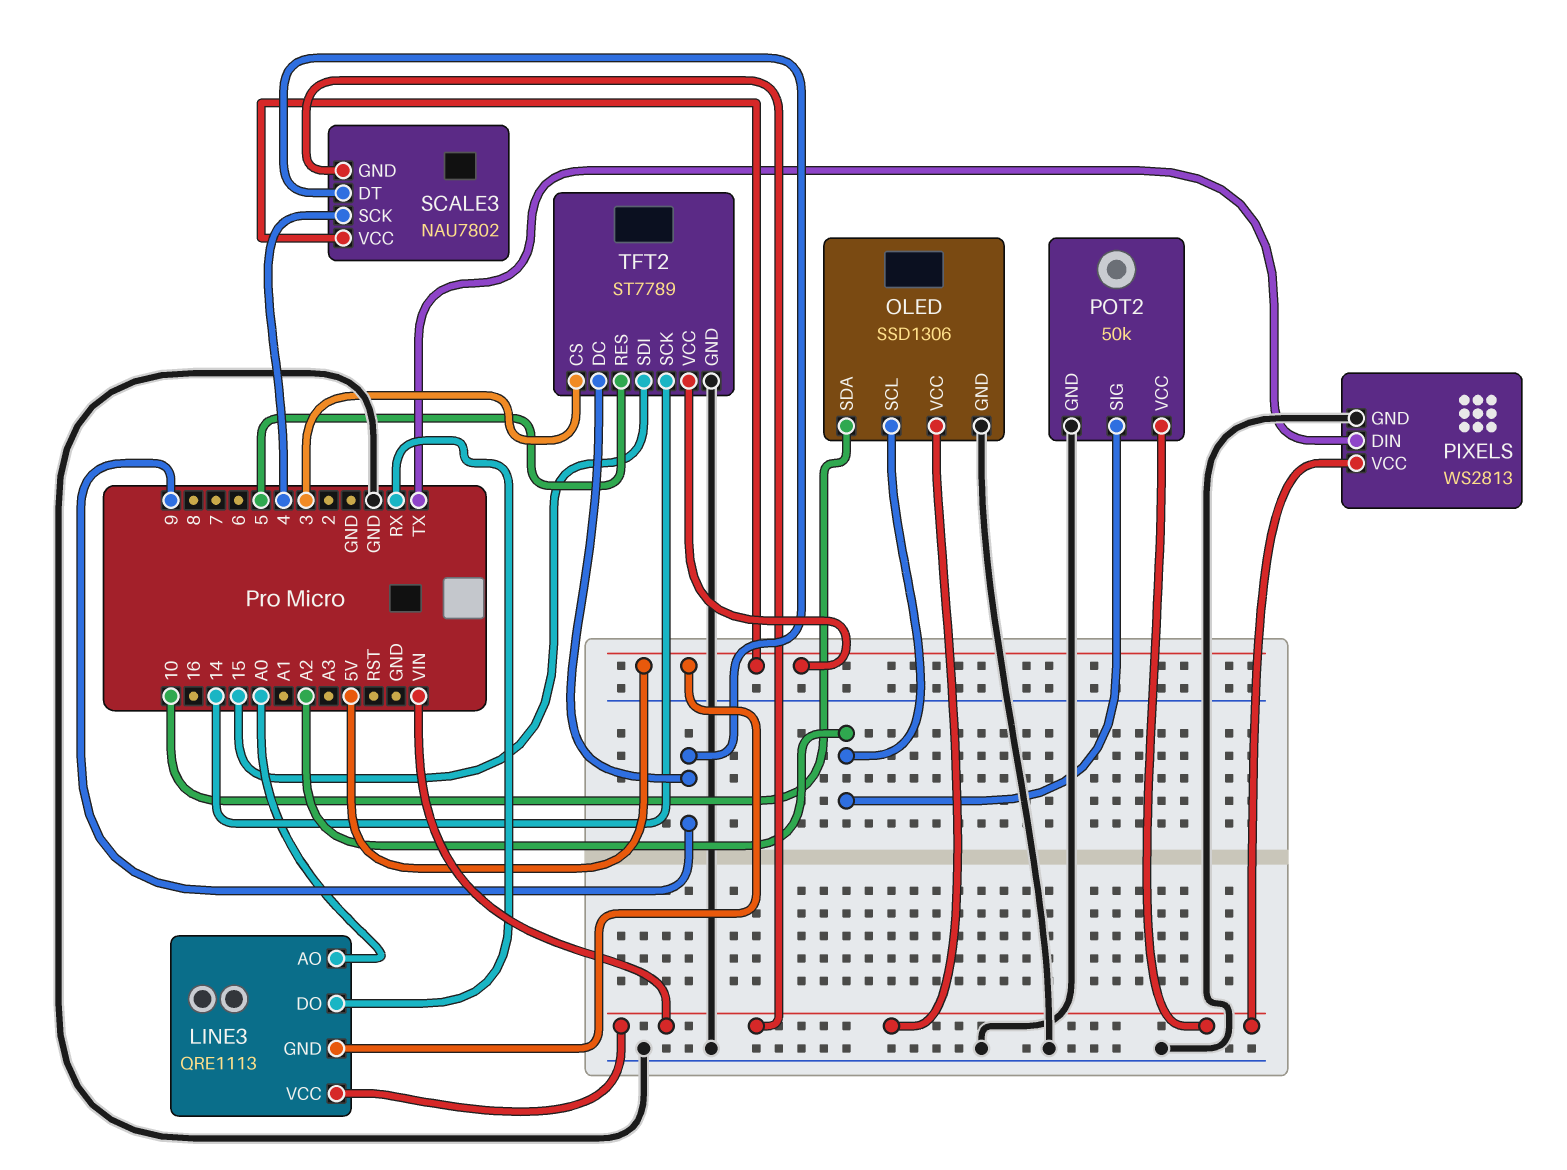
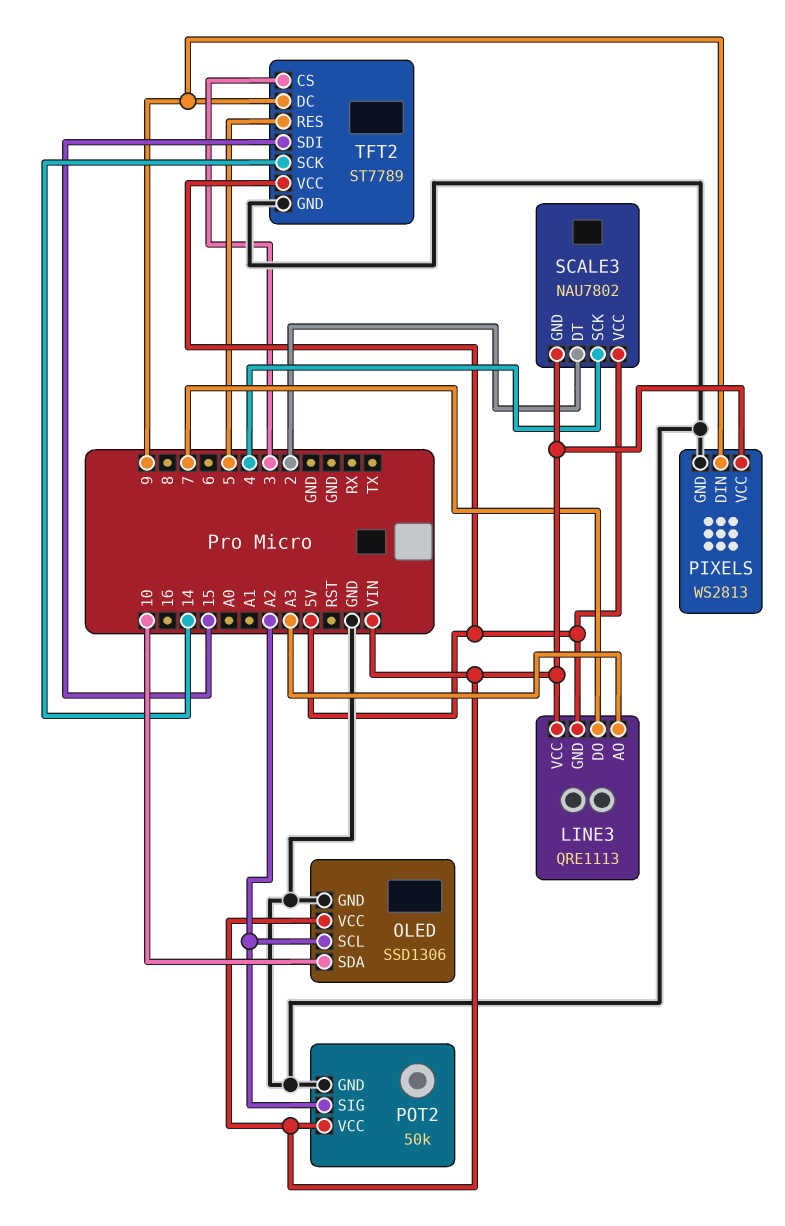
LINE3 pin AO: A0 -> A3
LINE3 pin DO: RX -> 7
PIXELS pin DIN: TX -> 9
SCALE3 pin DT: 9 -> 2

